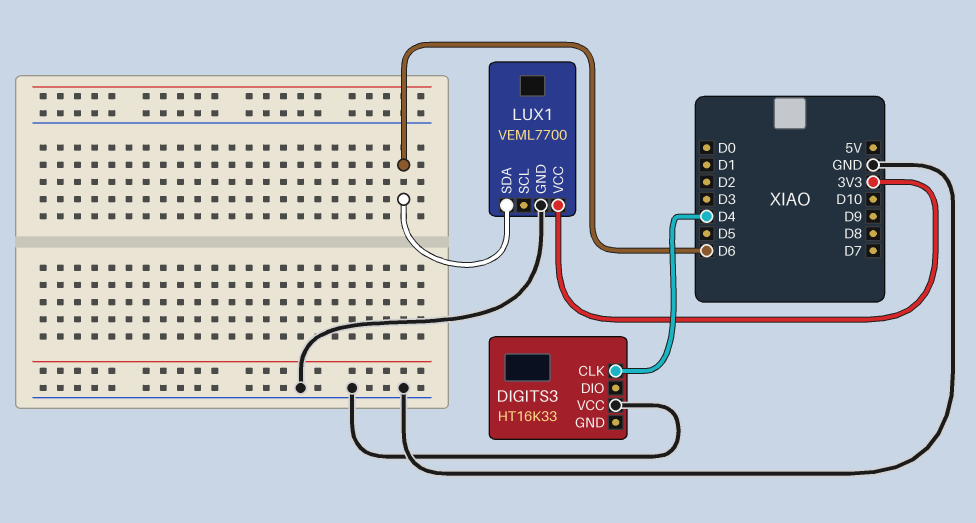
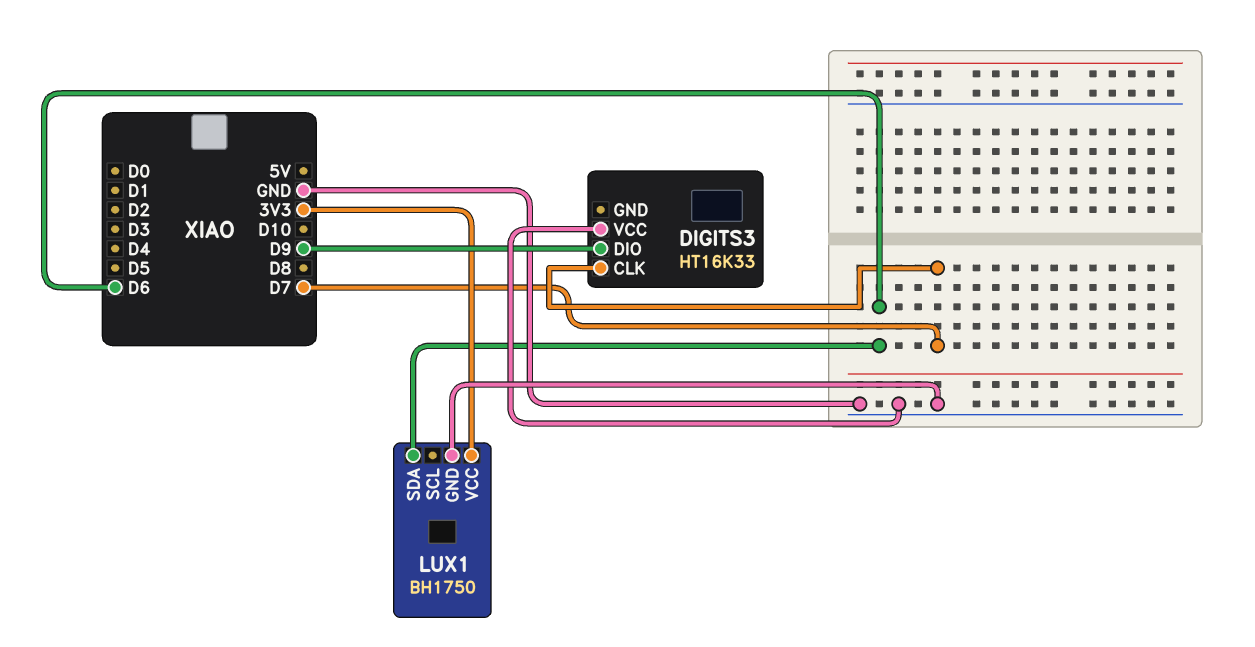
DIGITS3 pin CLK: D4 -> D7
DIGITS3 pin DIO: none -> D9
LUX1: VEML7700 -> BH1750

